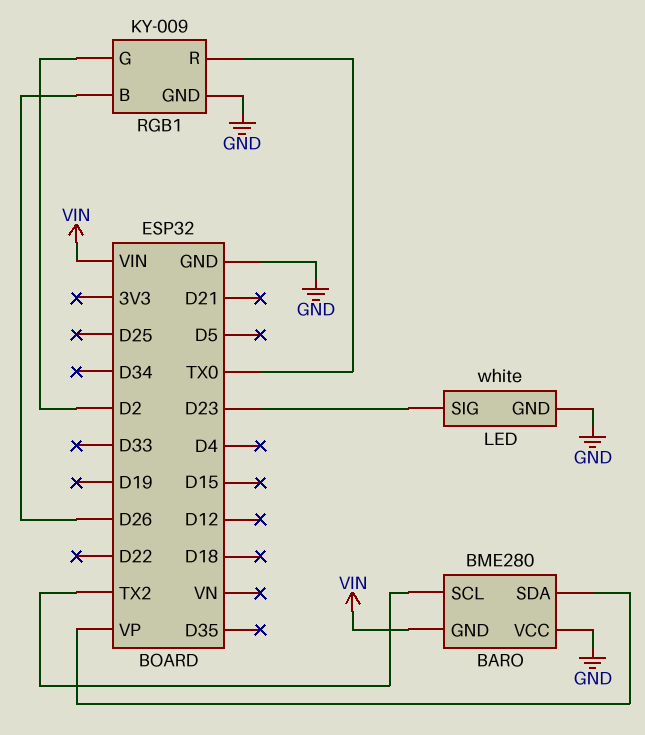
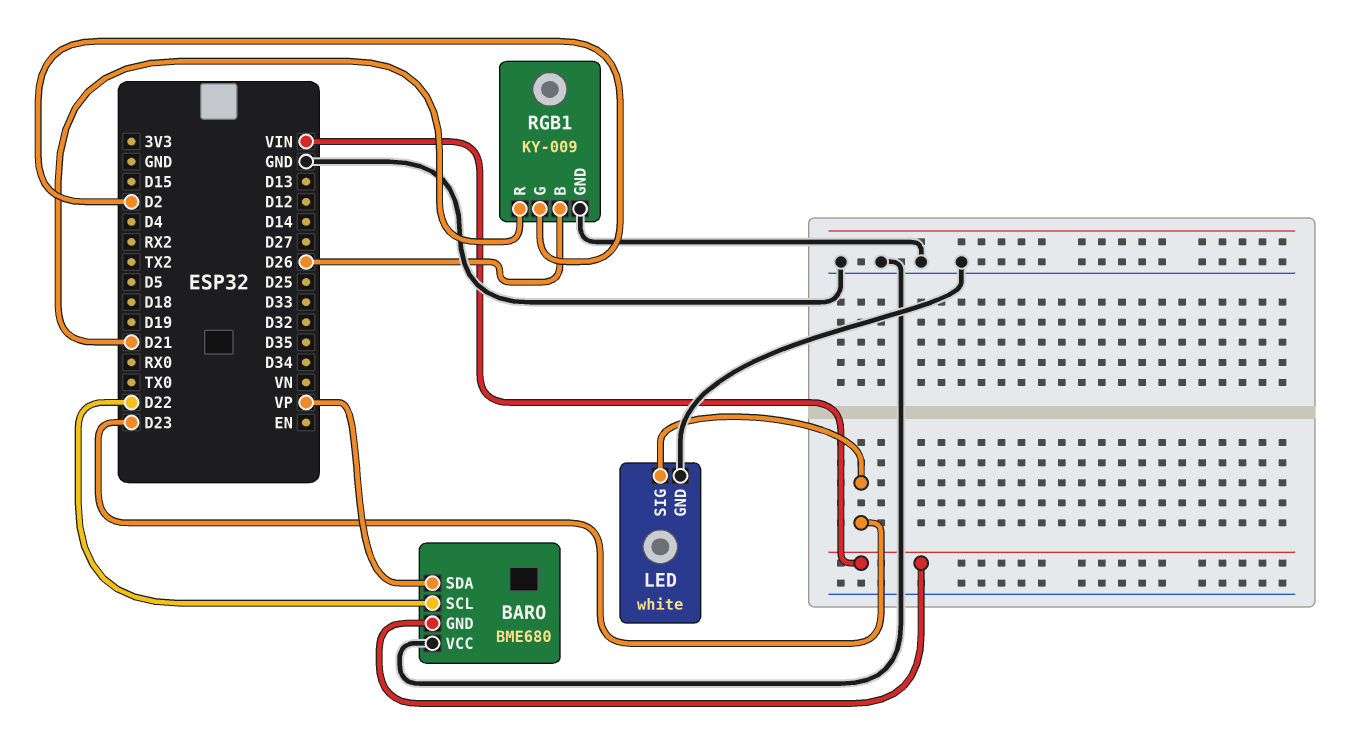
BARO: BME280 -> BME680
BARO pin SCL: TX2 -> D22
RGB1 pin R: TX0 -> D21

